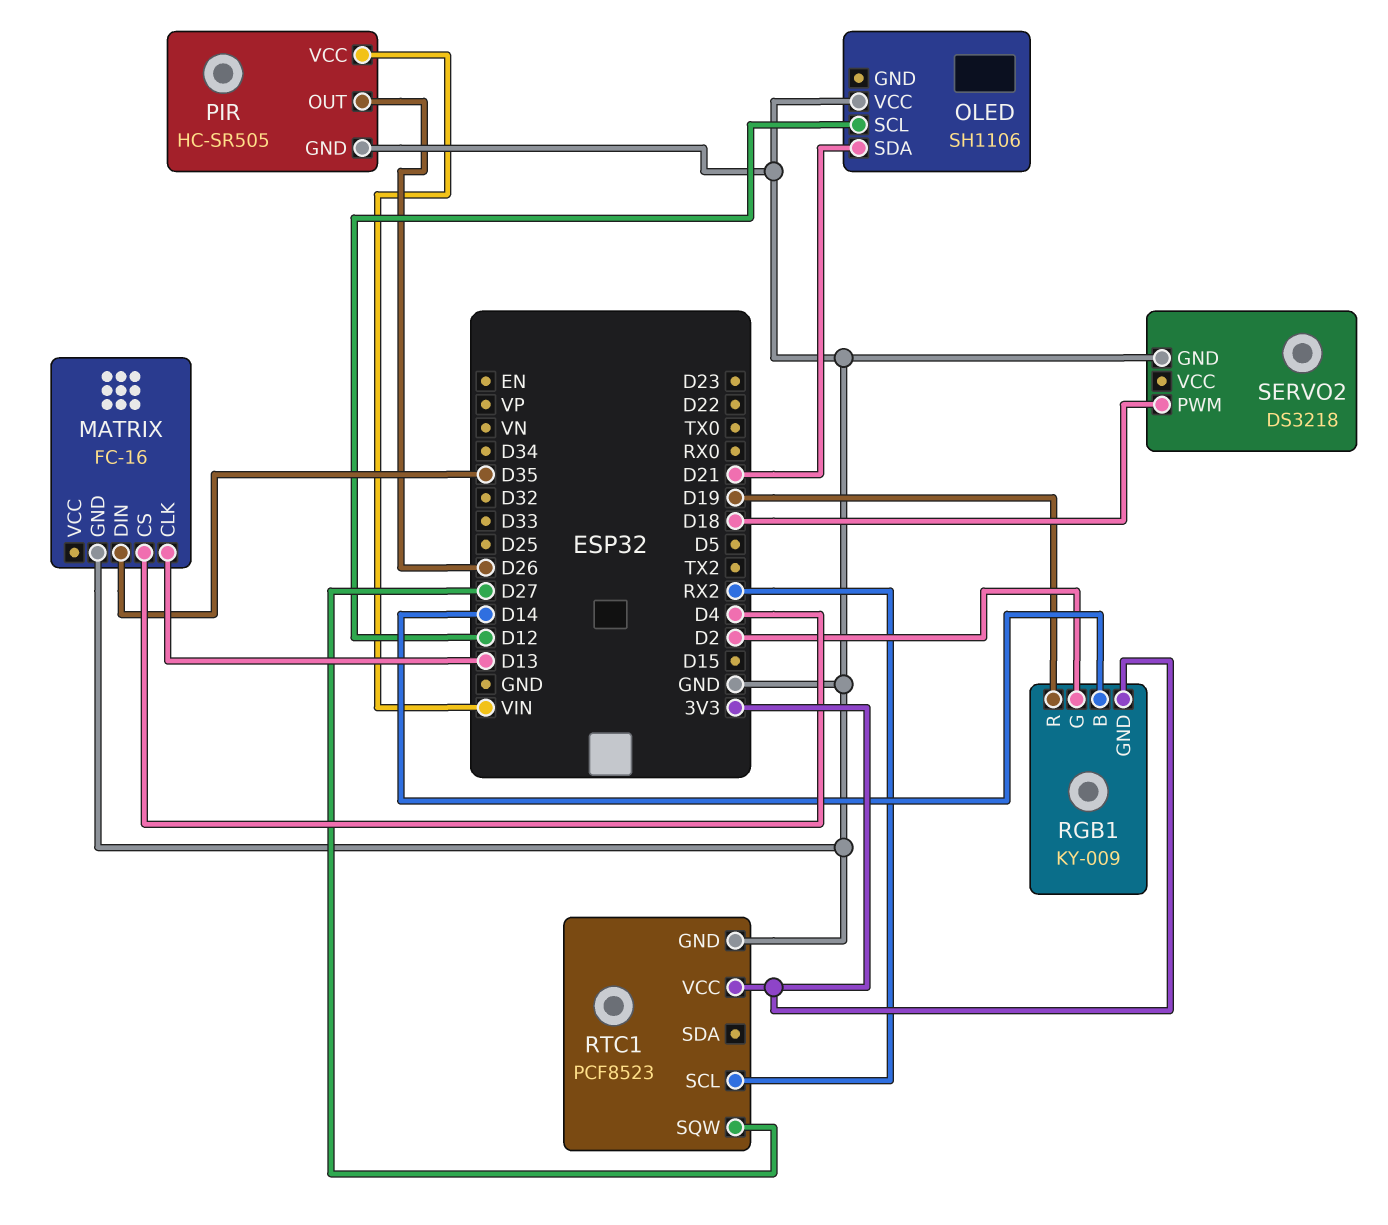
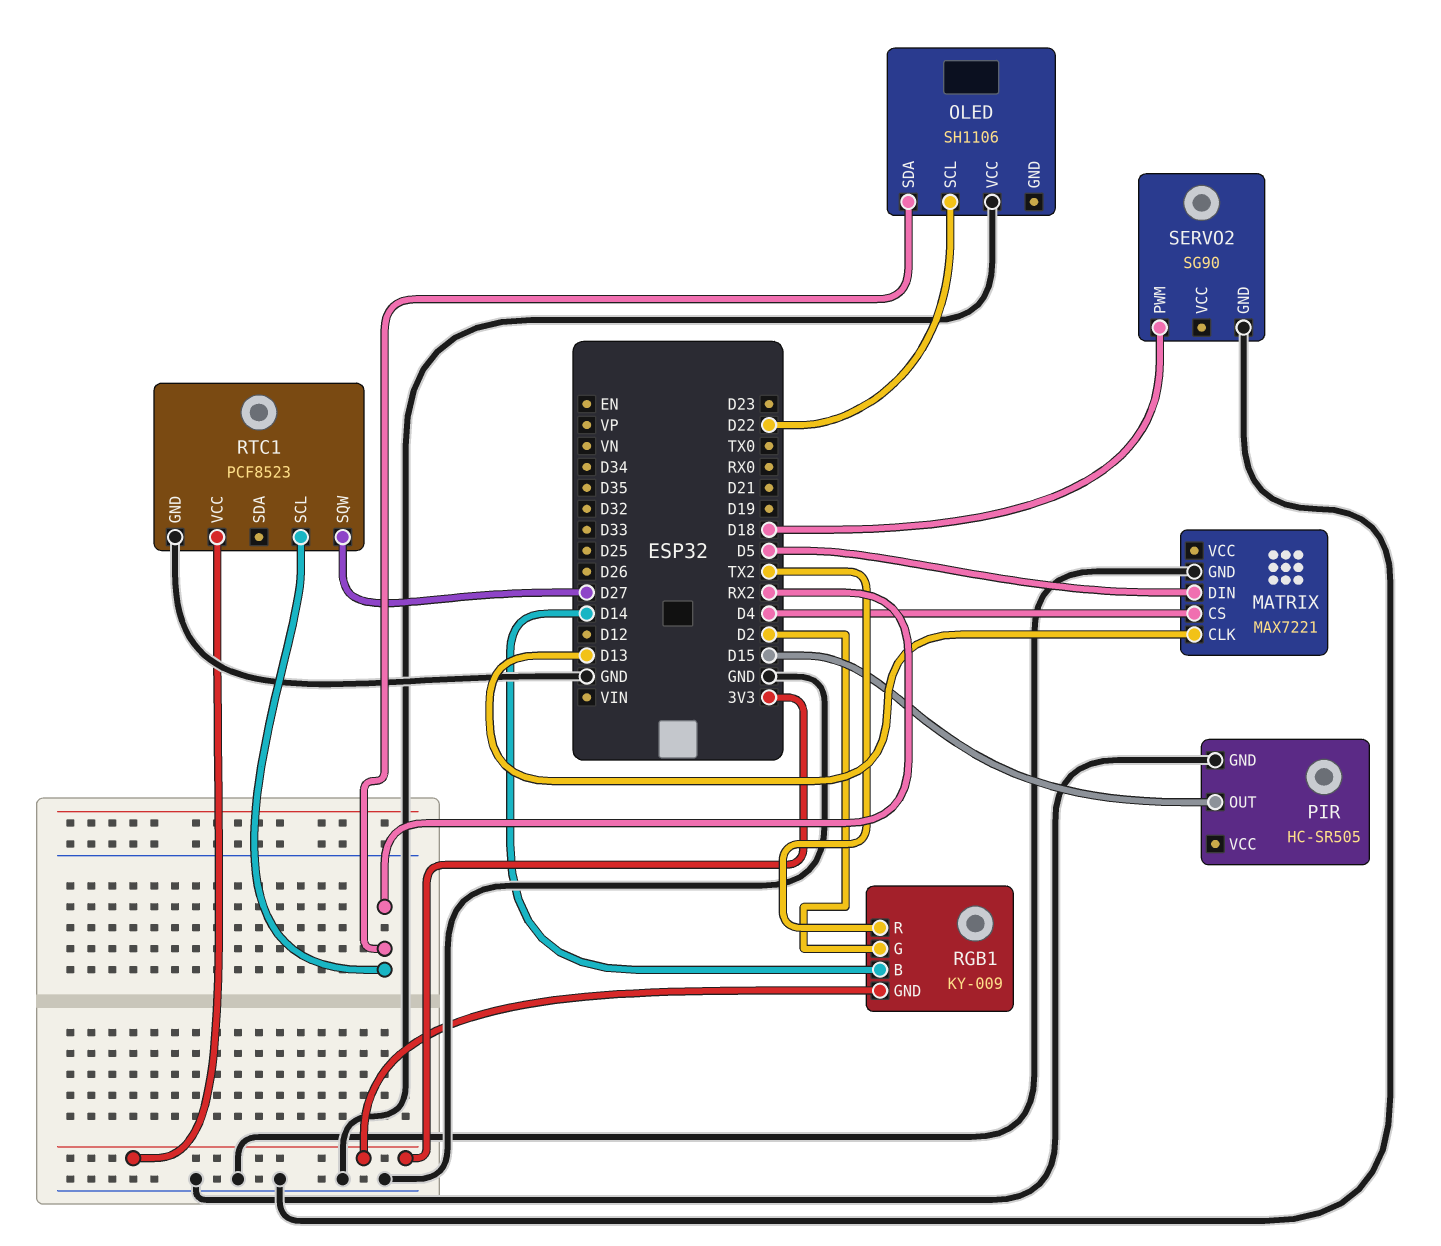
MATRIX: FC-16 -> MAX7221
MATRIX pin DIN: D35 -> D5
OLED pin SCL: D12 -> D22
OLED pin SDA: D21 -> RX2
PIR pin OUT: D26 -> D15
PIR pin VCC: VIN -> none
RGB1 pin R: D19 -> TX2
SERVO2: DS3218 -> SG90

